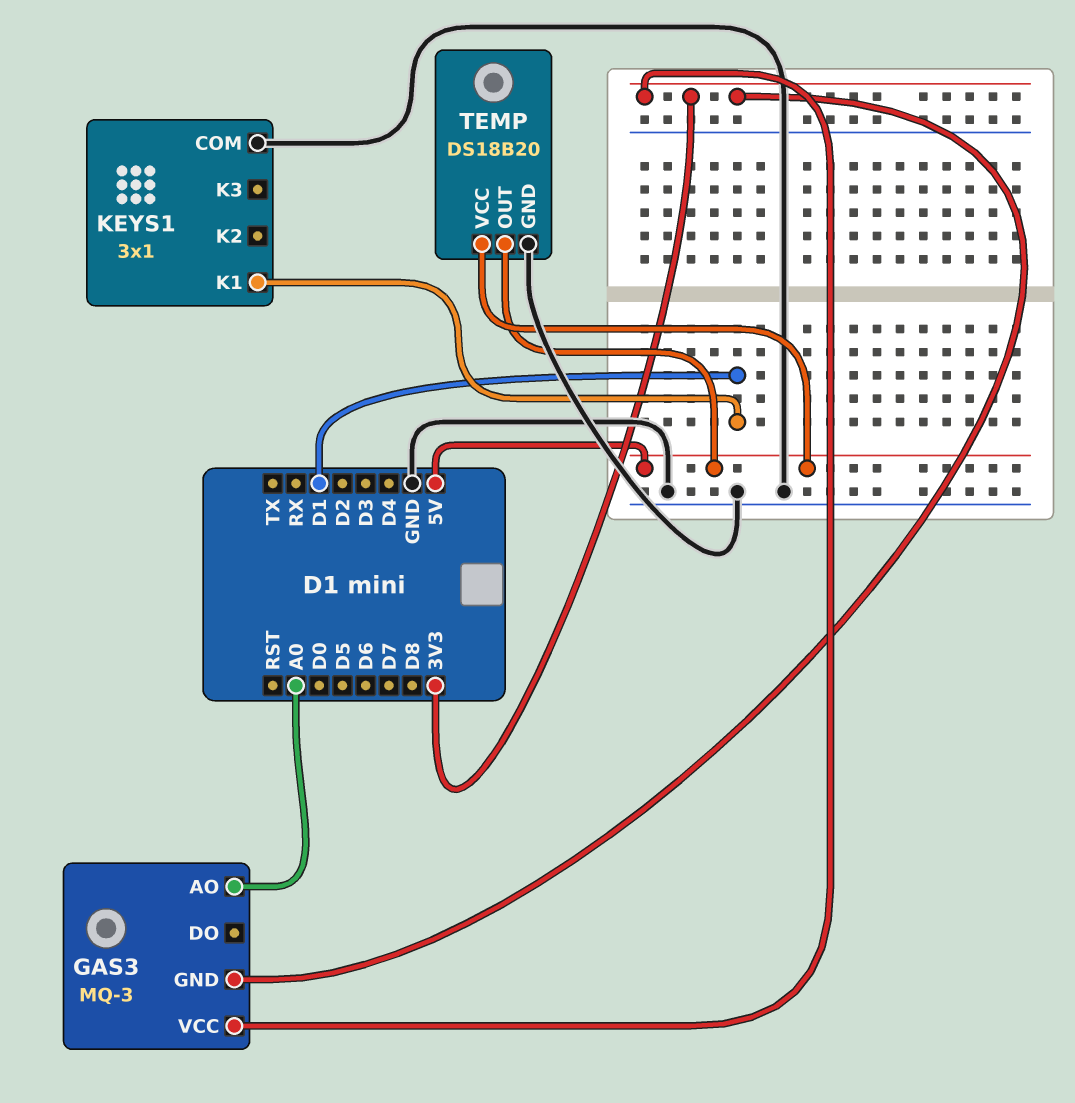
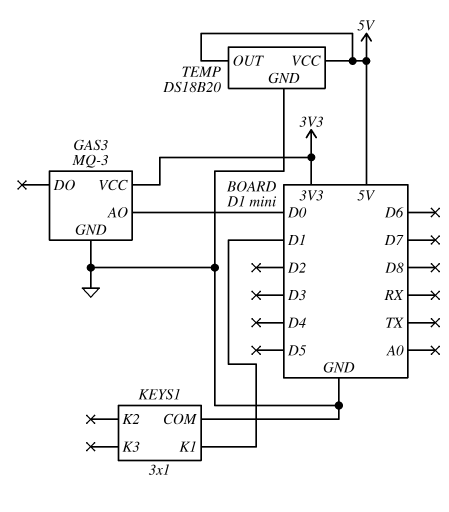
GAS3 pin AO: A0 -> D0
GAS3 pin GND: 3V3 -> GND

